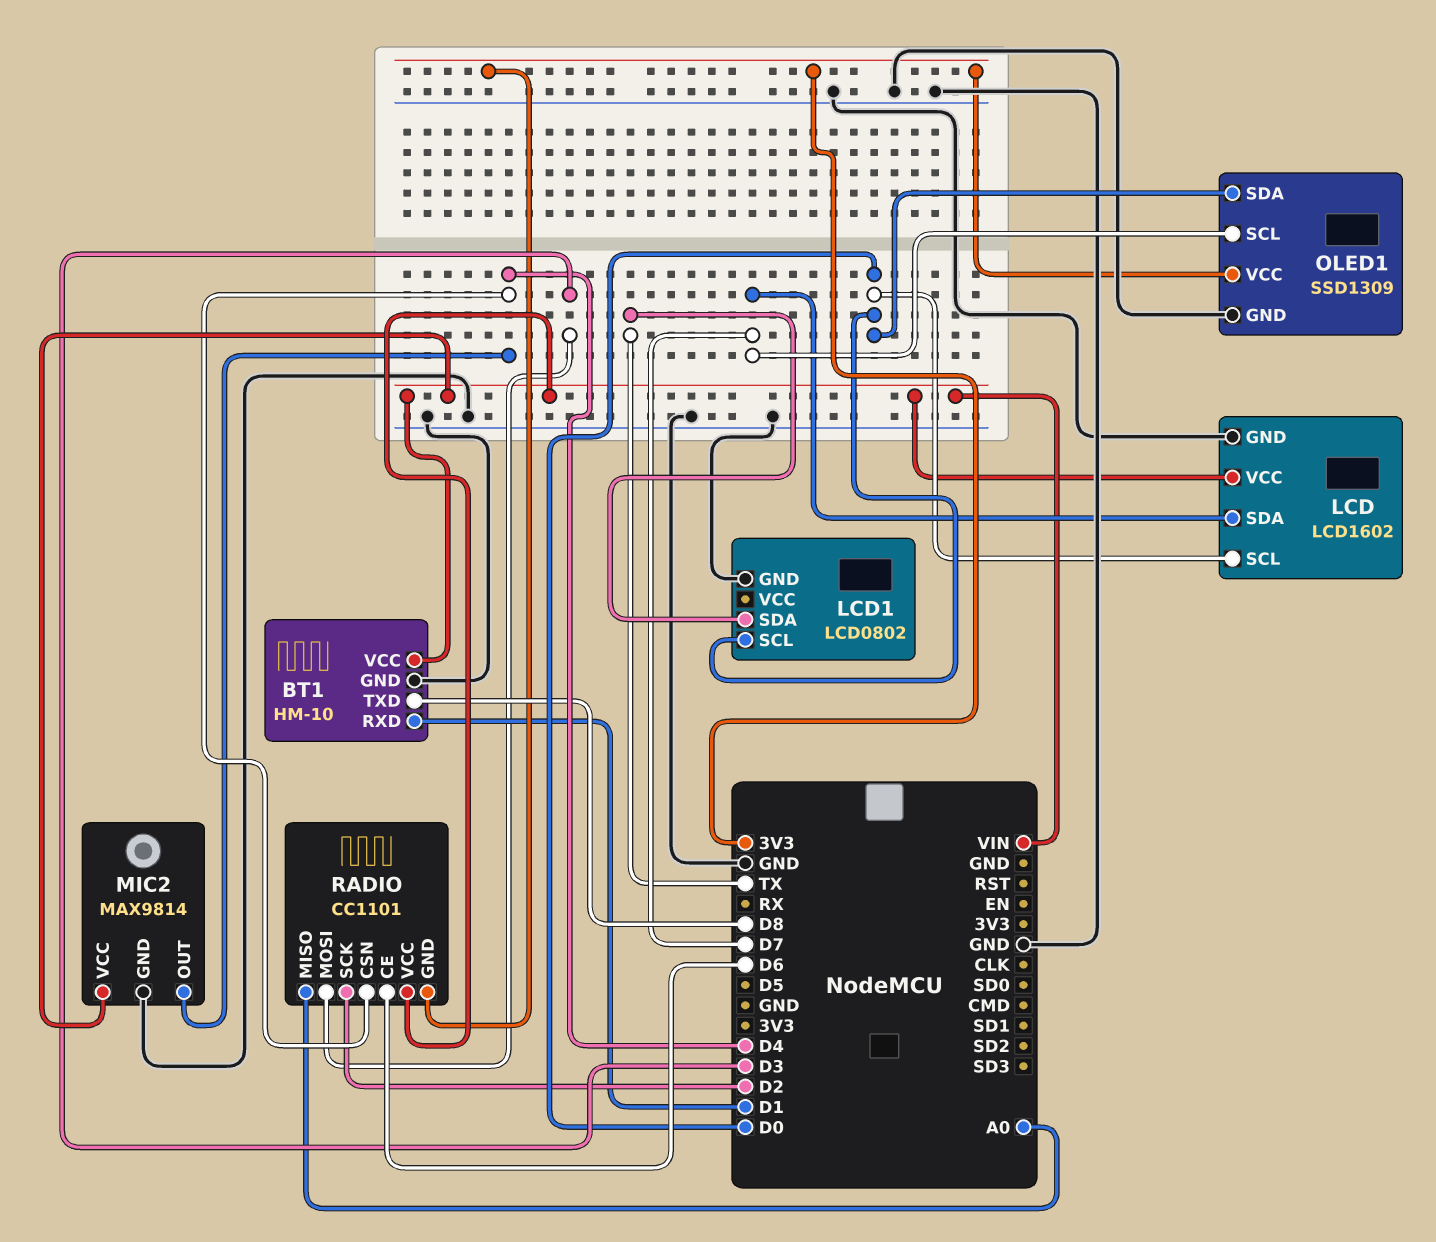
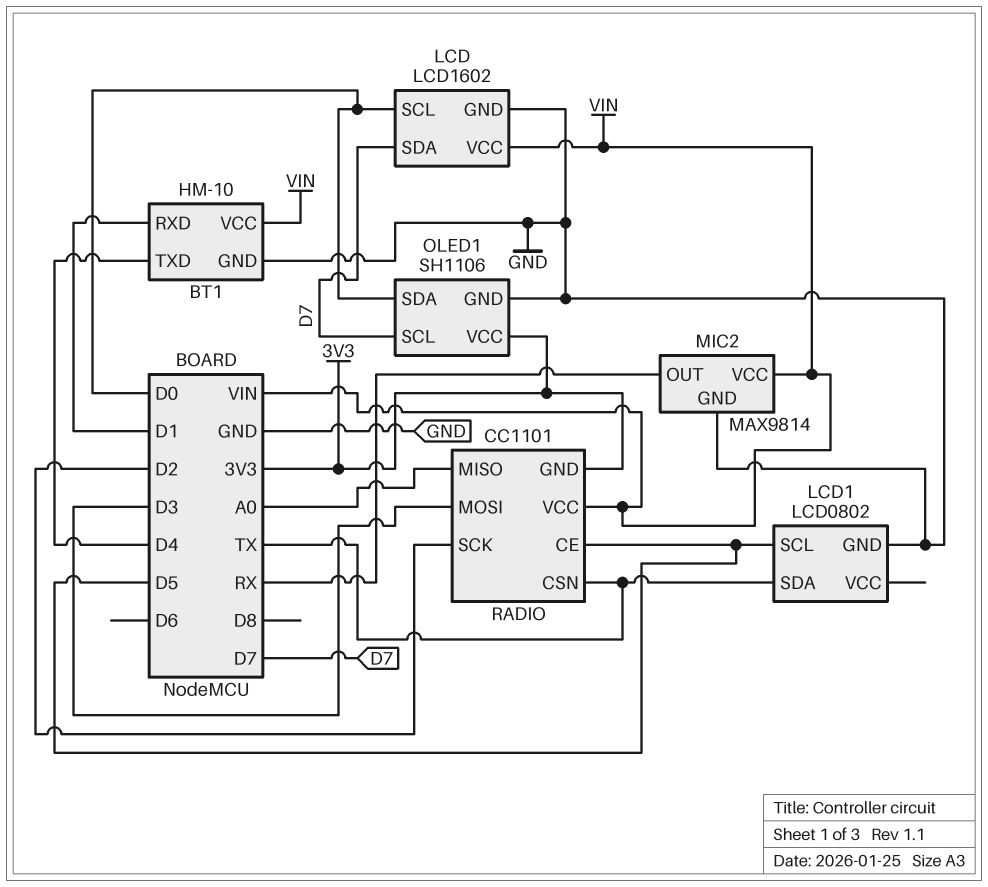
BT1 pin TXD: D8 -> D4
LCD1 pin SCL: D0 -> D5
MIC2 pin OUT: D4 -> RX
OLED1: SSD1309 -> SH1106
RADIO pin CE: D6 -> D5
RADIO pin CSN: D4 -> TX

